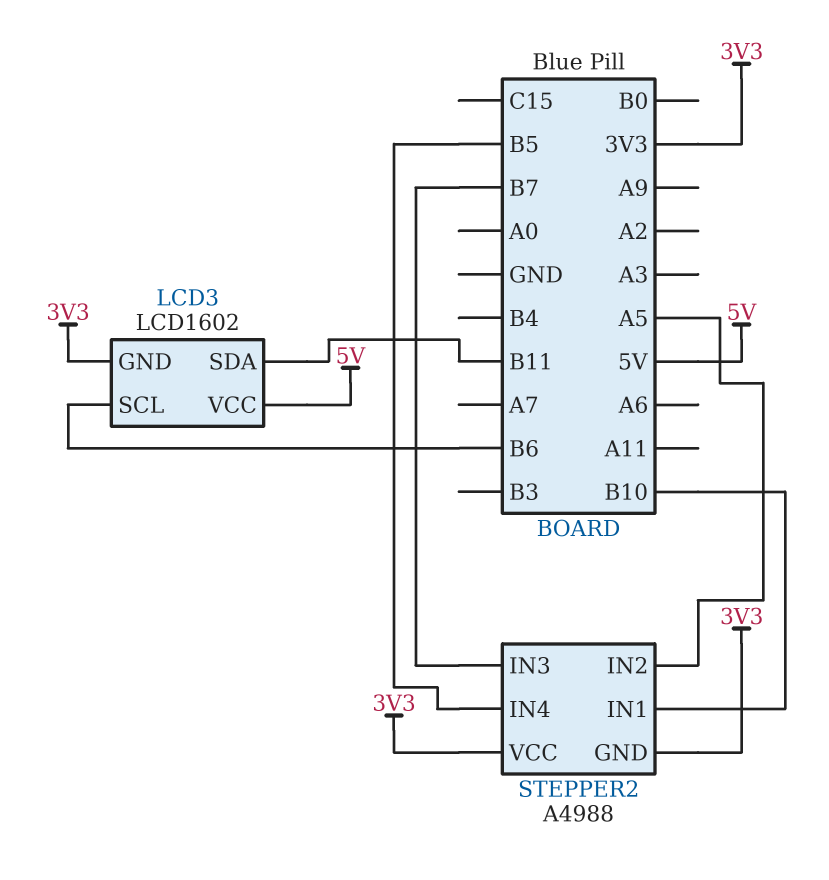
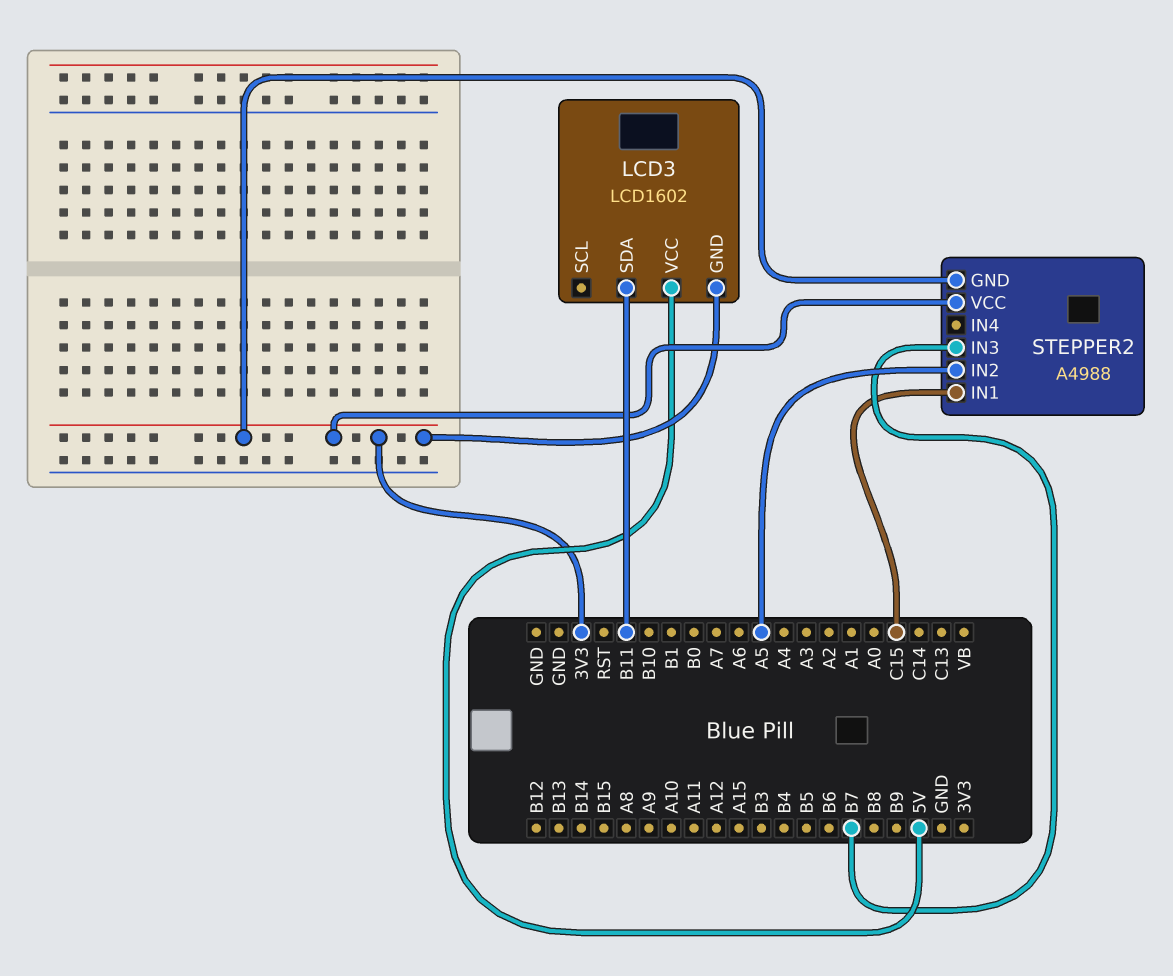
LCD3 pin SCL: B6 -> none
STEPPER2 pin IN1: B10 -> C15
STEPPER2 pin IN4: B5 -> none

